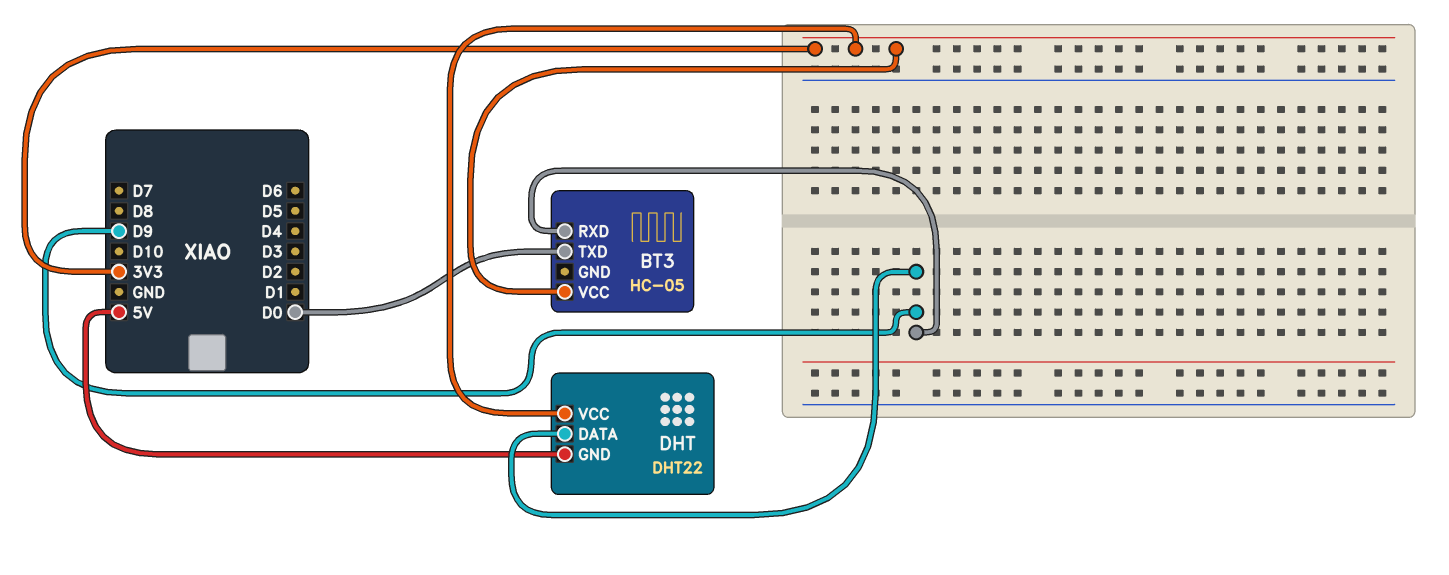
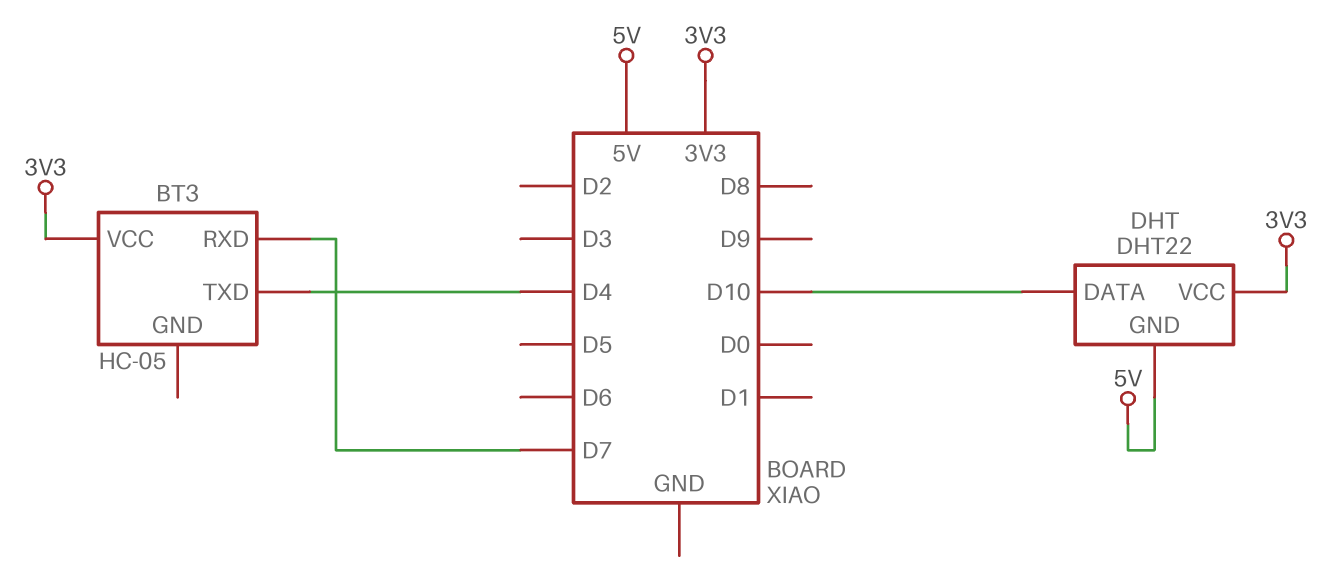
BT3 pin RXD: D9 -> D7
BT3 pin TXD: D0 -> D4
DHT pin DATA: D9 -> D10

